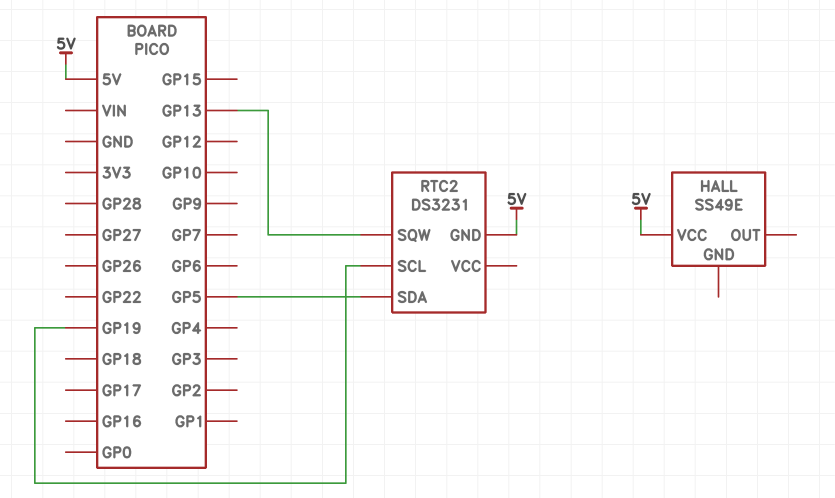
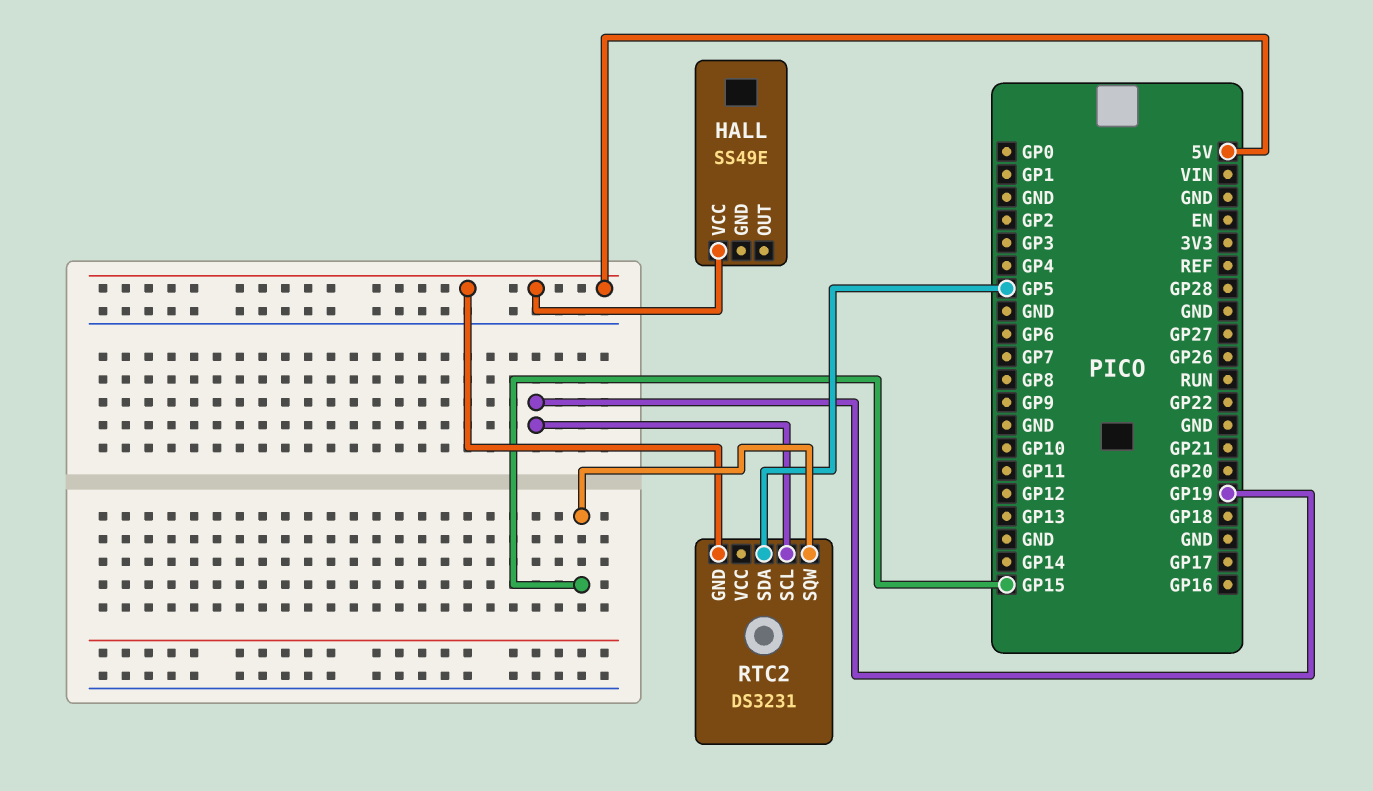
RTC2 pin SQW: GP13 -> GP15

